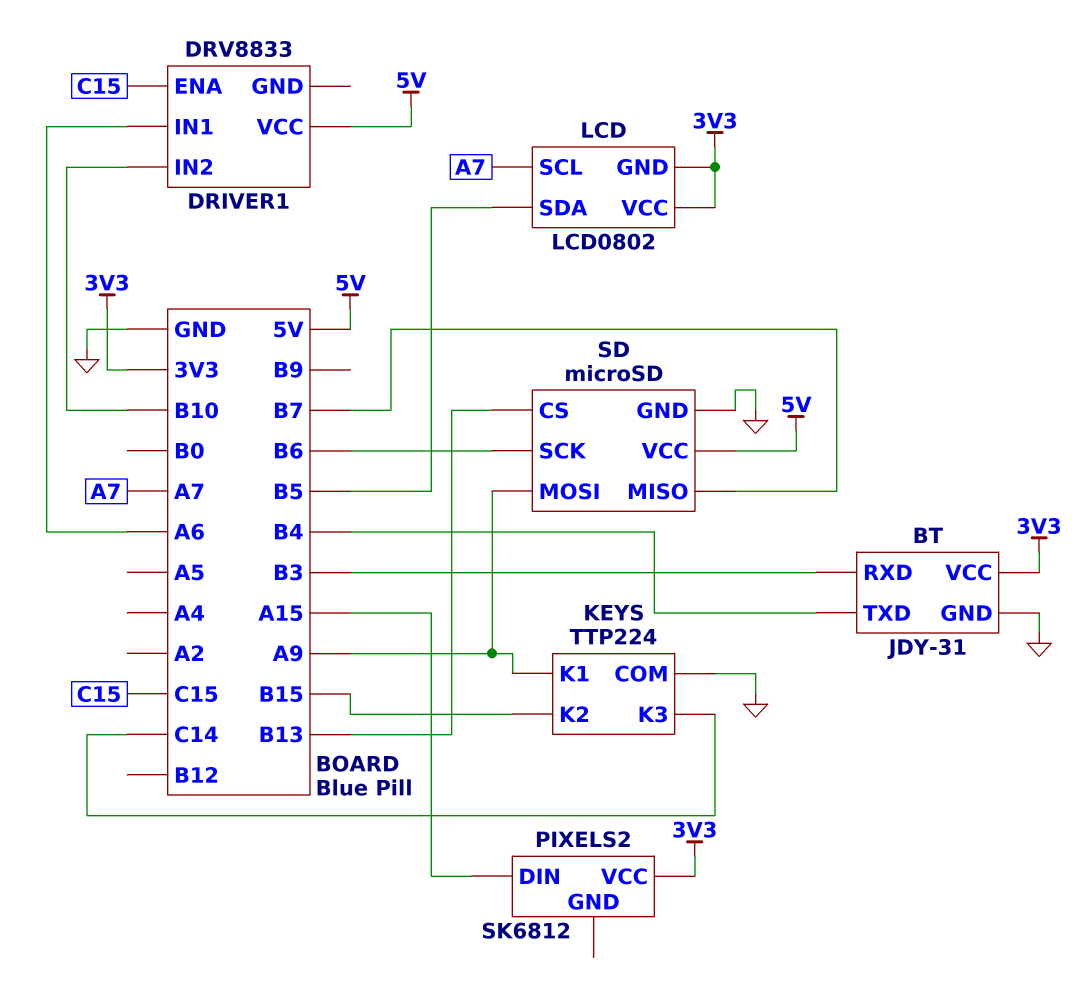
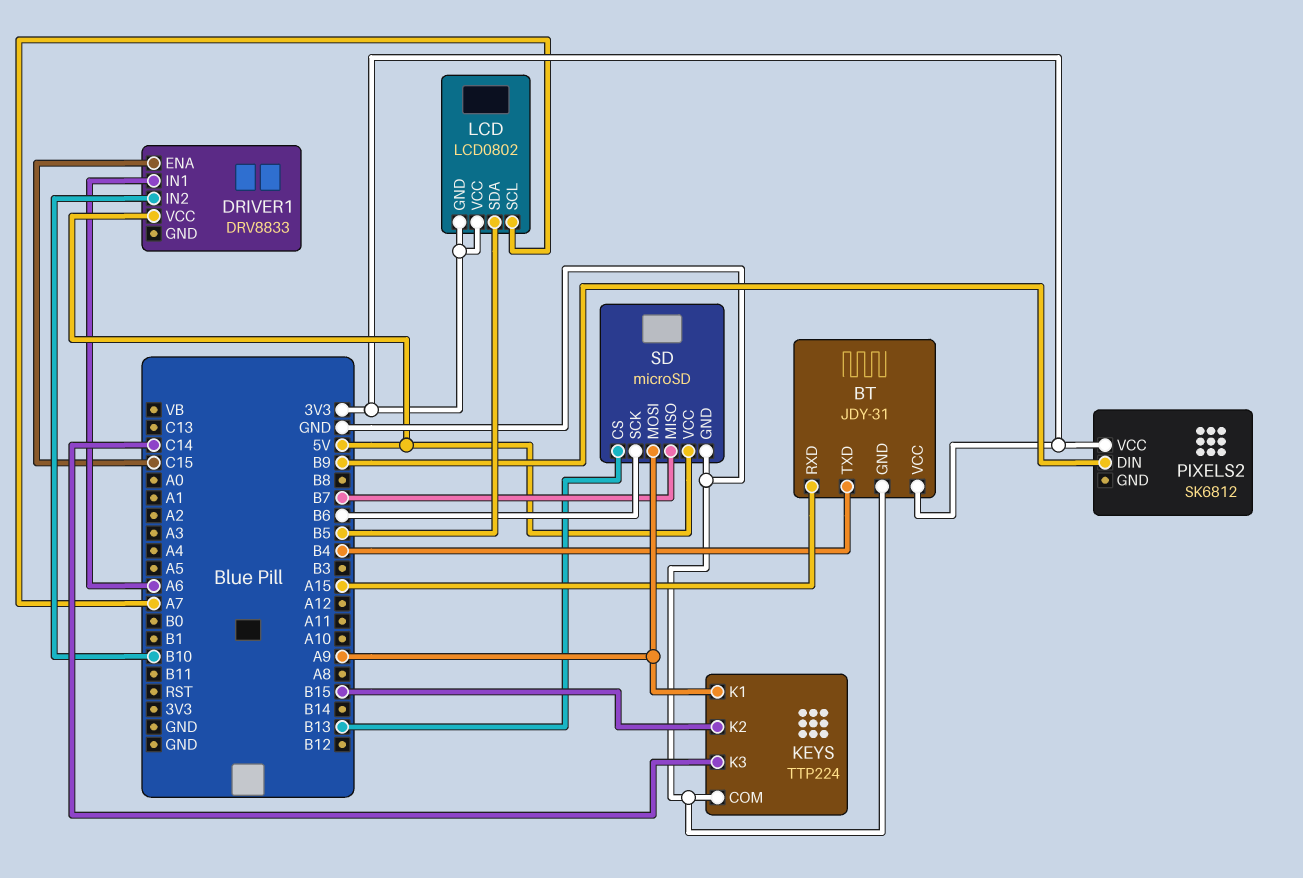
BT pin RXD: B3 -> A15
PIXELS2 pin DIN: A15 -> B9

